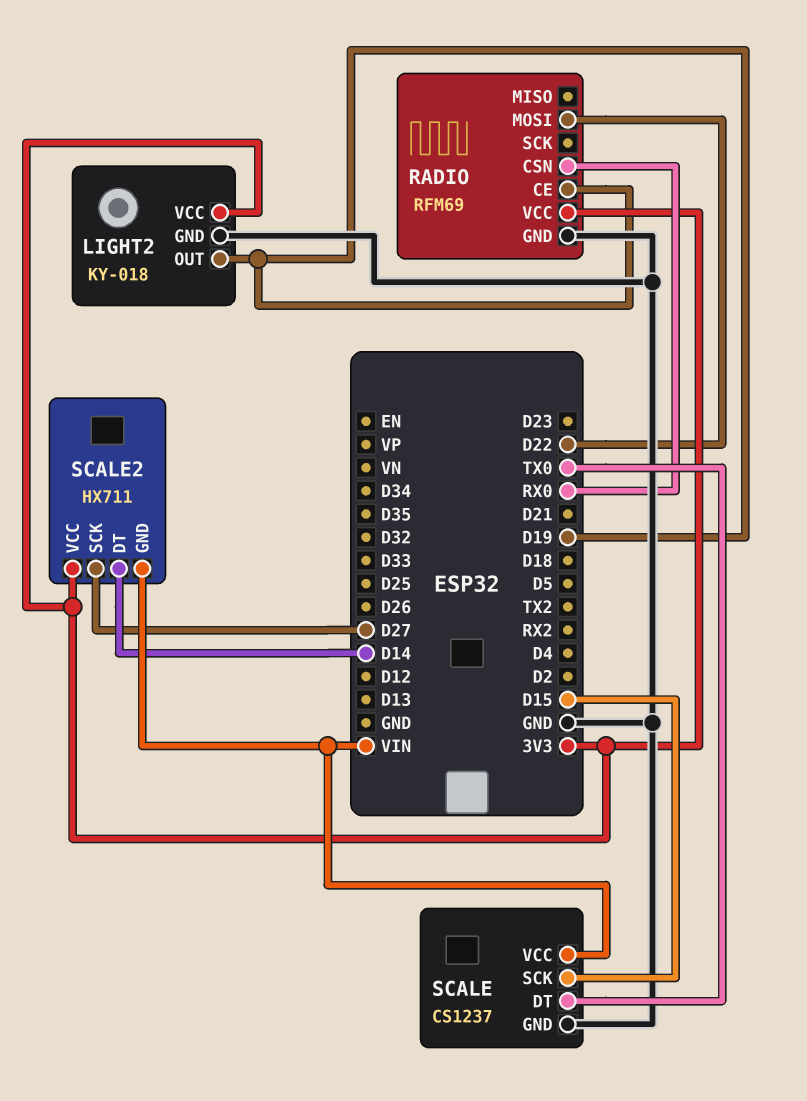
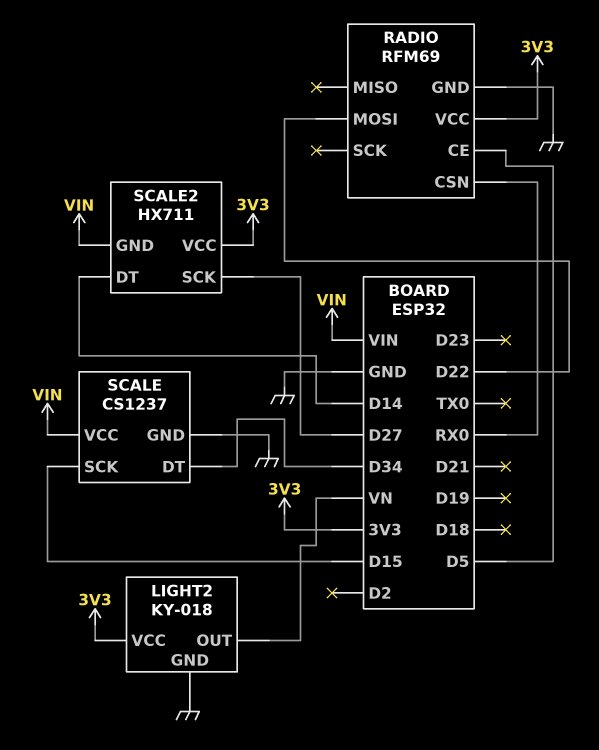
LIGHT2 pin OUT: D19 -> VN
RADIO pin CE: D19 -> D5
SCALE pin DT: TX0 -> D34

